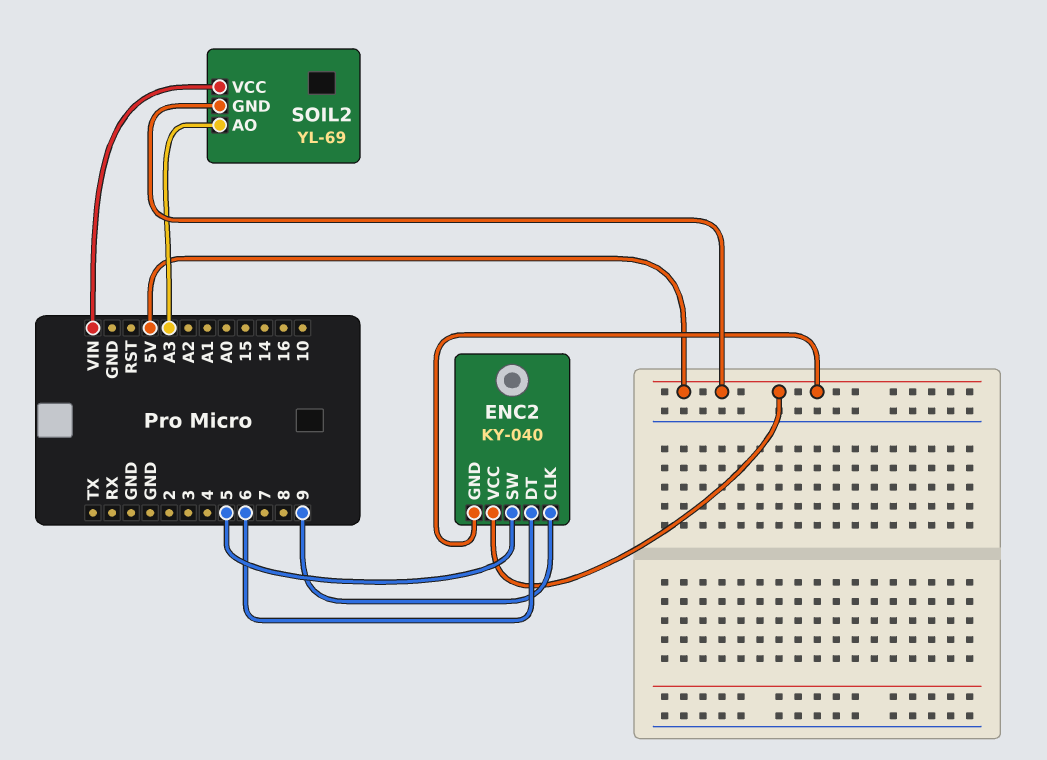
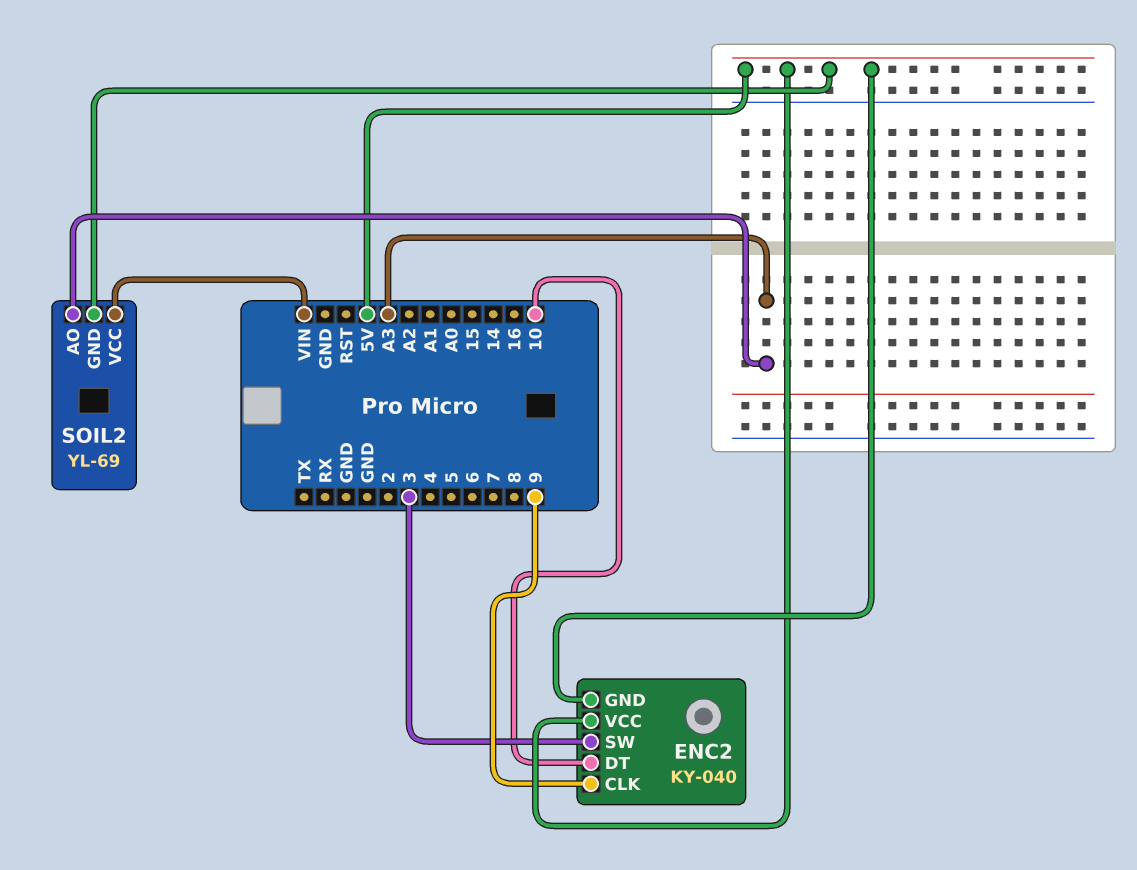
ENC2 pin DT: 6 -> 10
ENC2 pin SW: 5 -> 3

